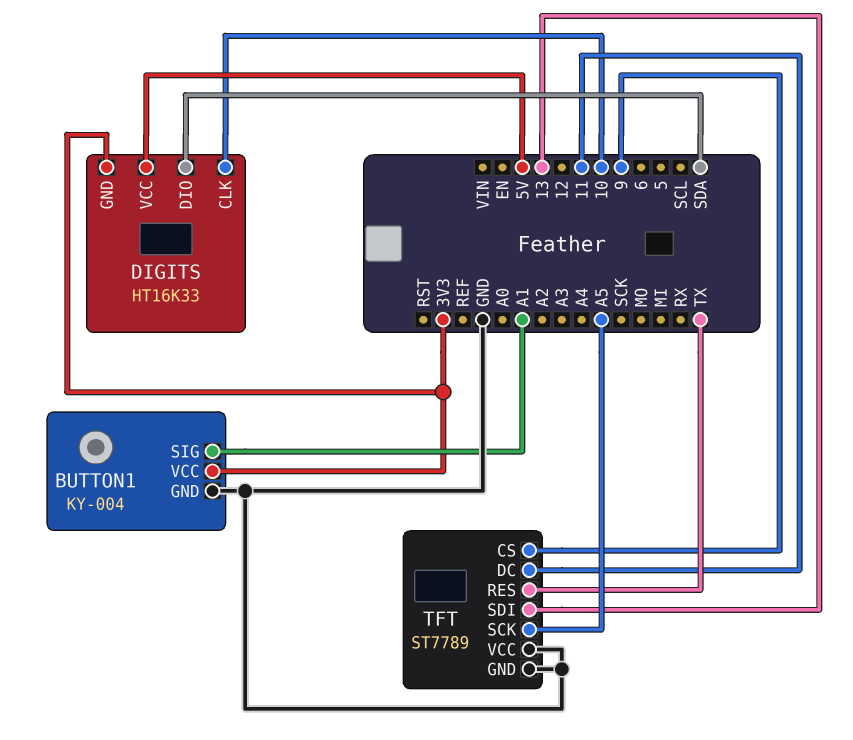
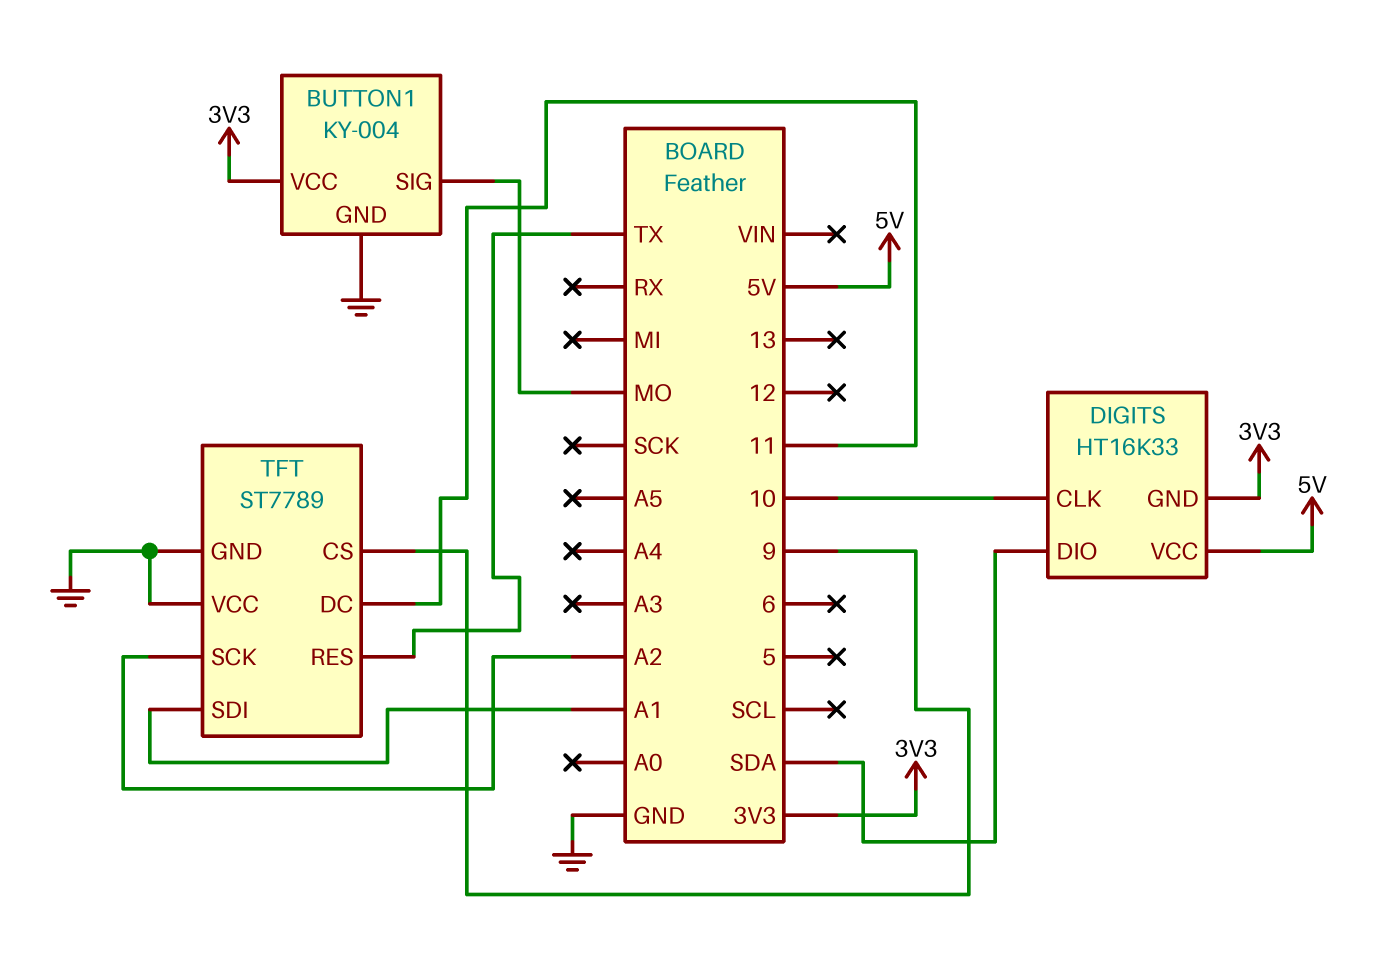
BUTTON1 pin SIG: A1 -> MO
TFT pin SCK: A5 -> A2
TFT pin SDI: 13 -> A1

